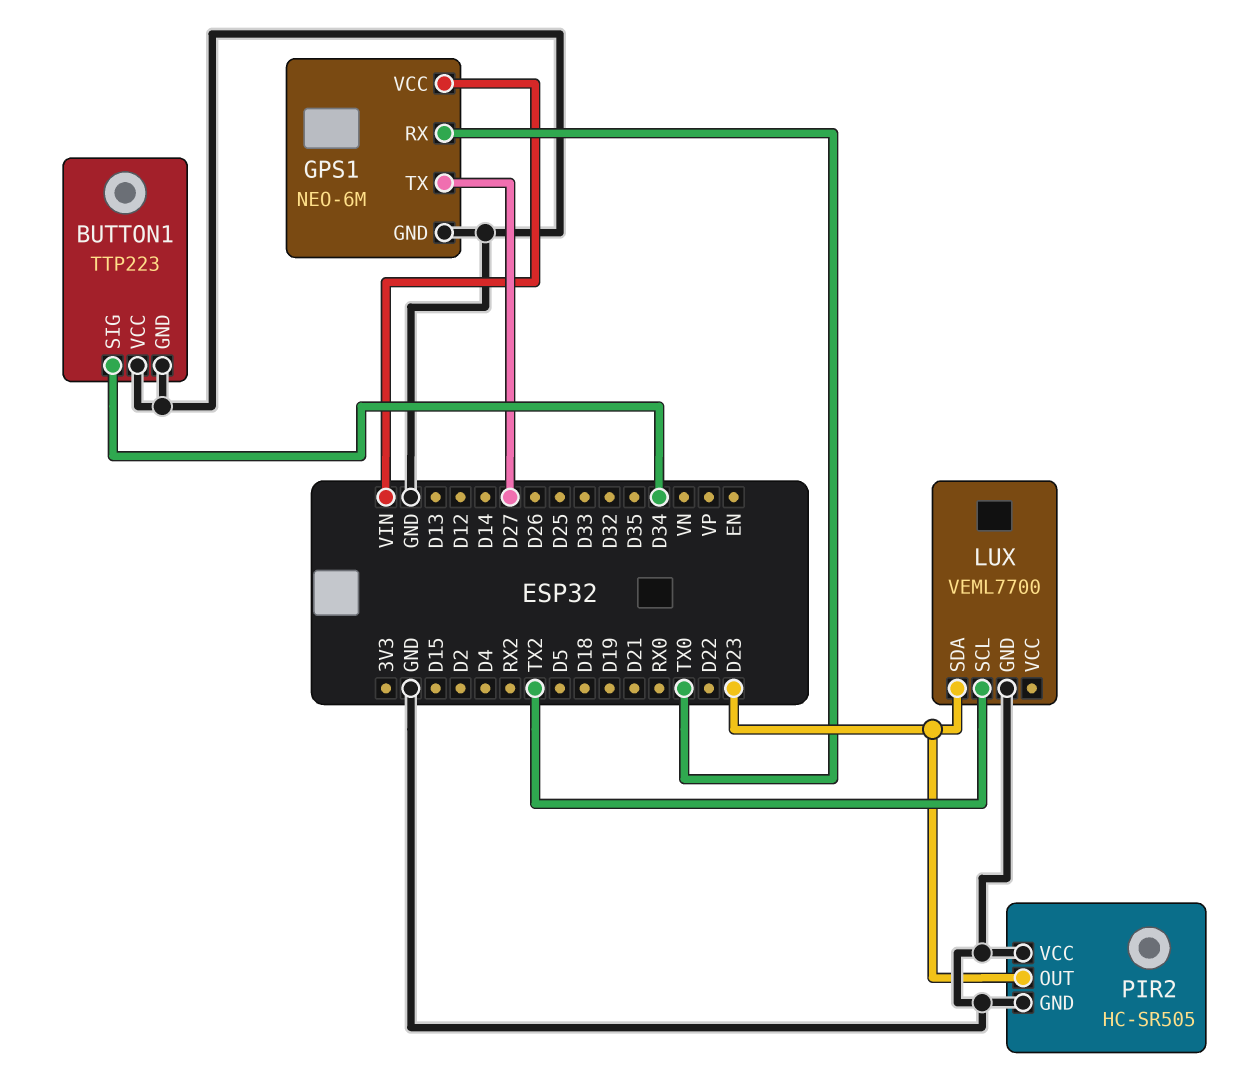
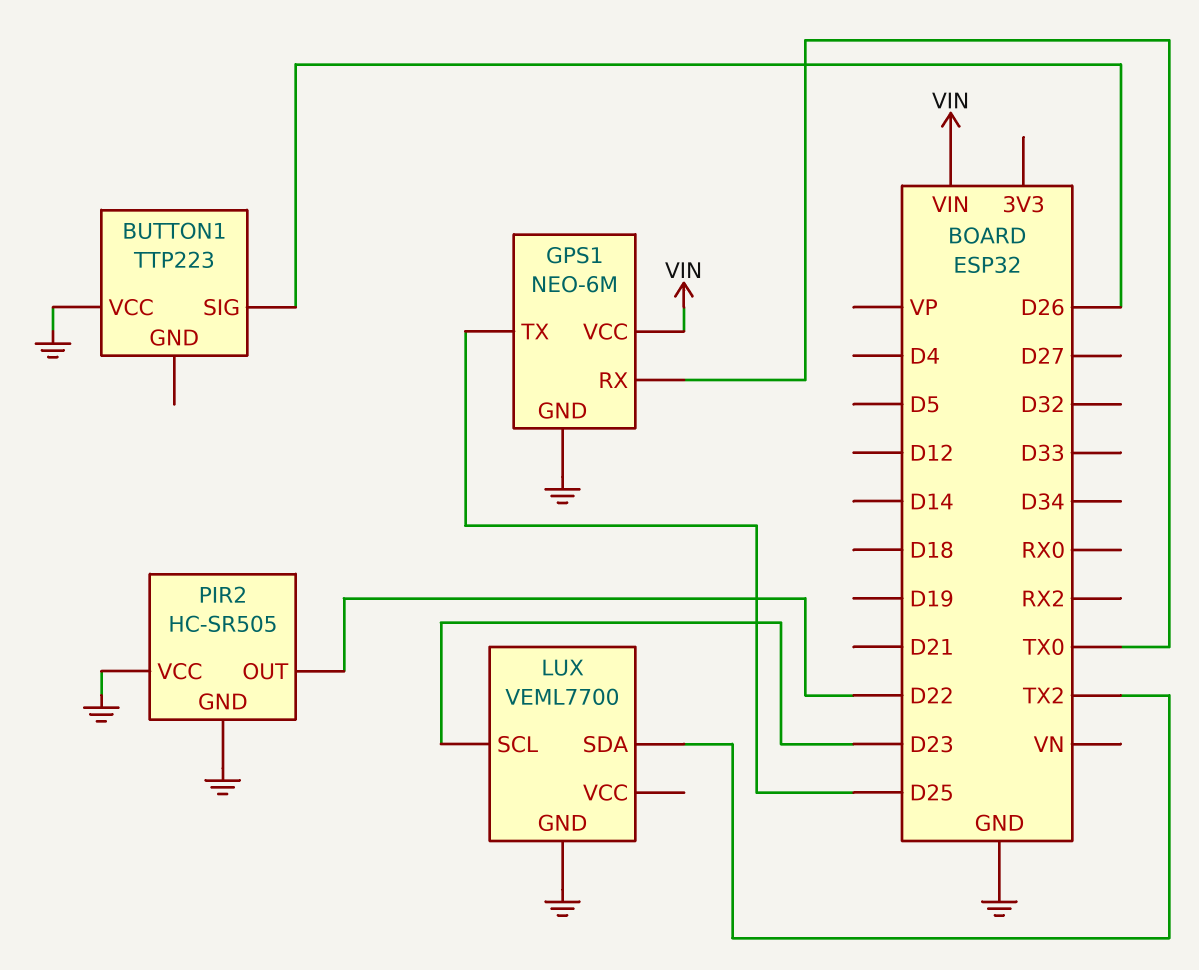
BUTTON1 pin GND: GND -> none
BUTTON1 pin SIG: D34 -> D26
GPS1 pin TX: D27 -> D25
LUX pin SCL: TX2 -> D23
LUX pin SDA: D23 -> TX2
PIR2 pin OUT: D23 -> D22

